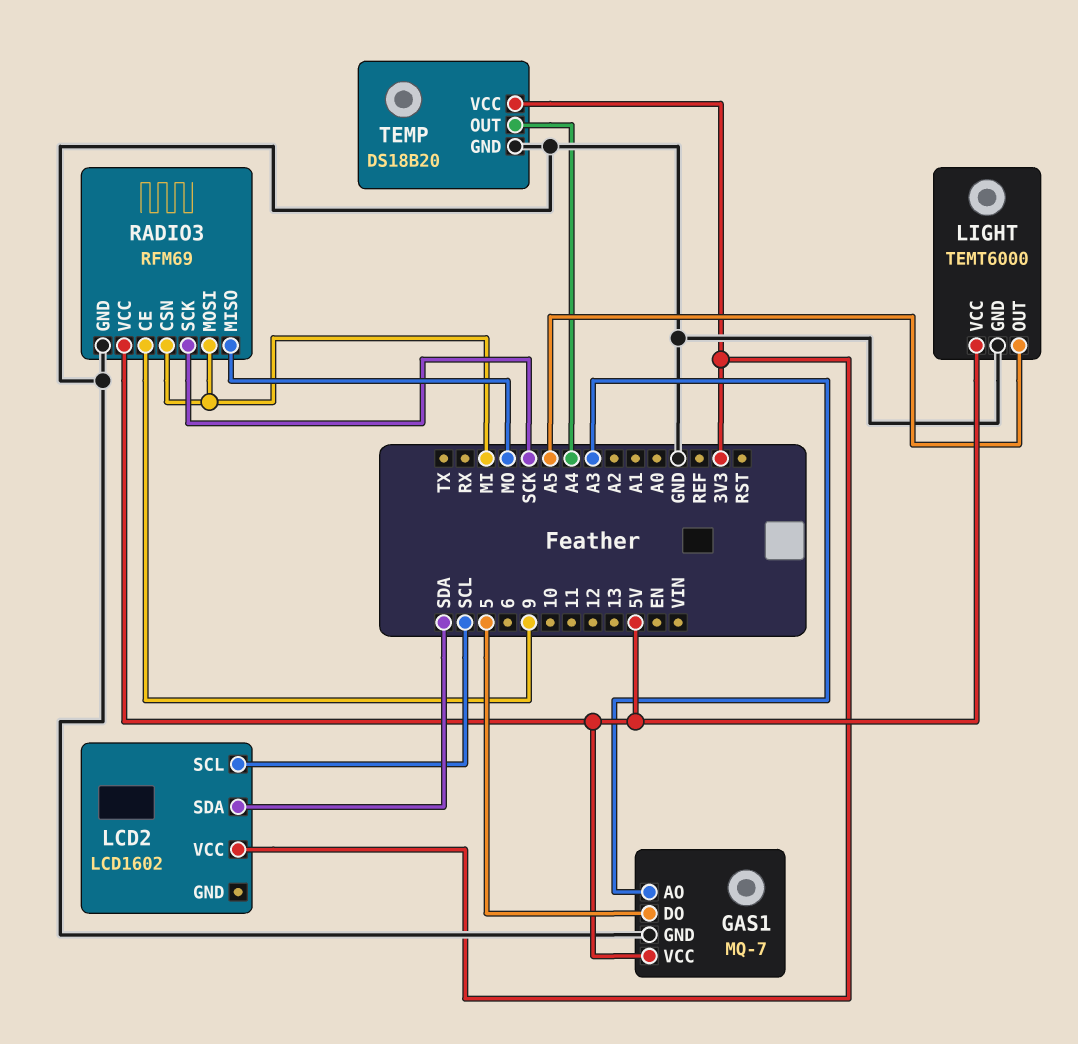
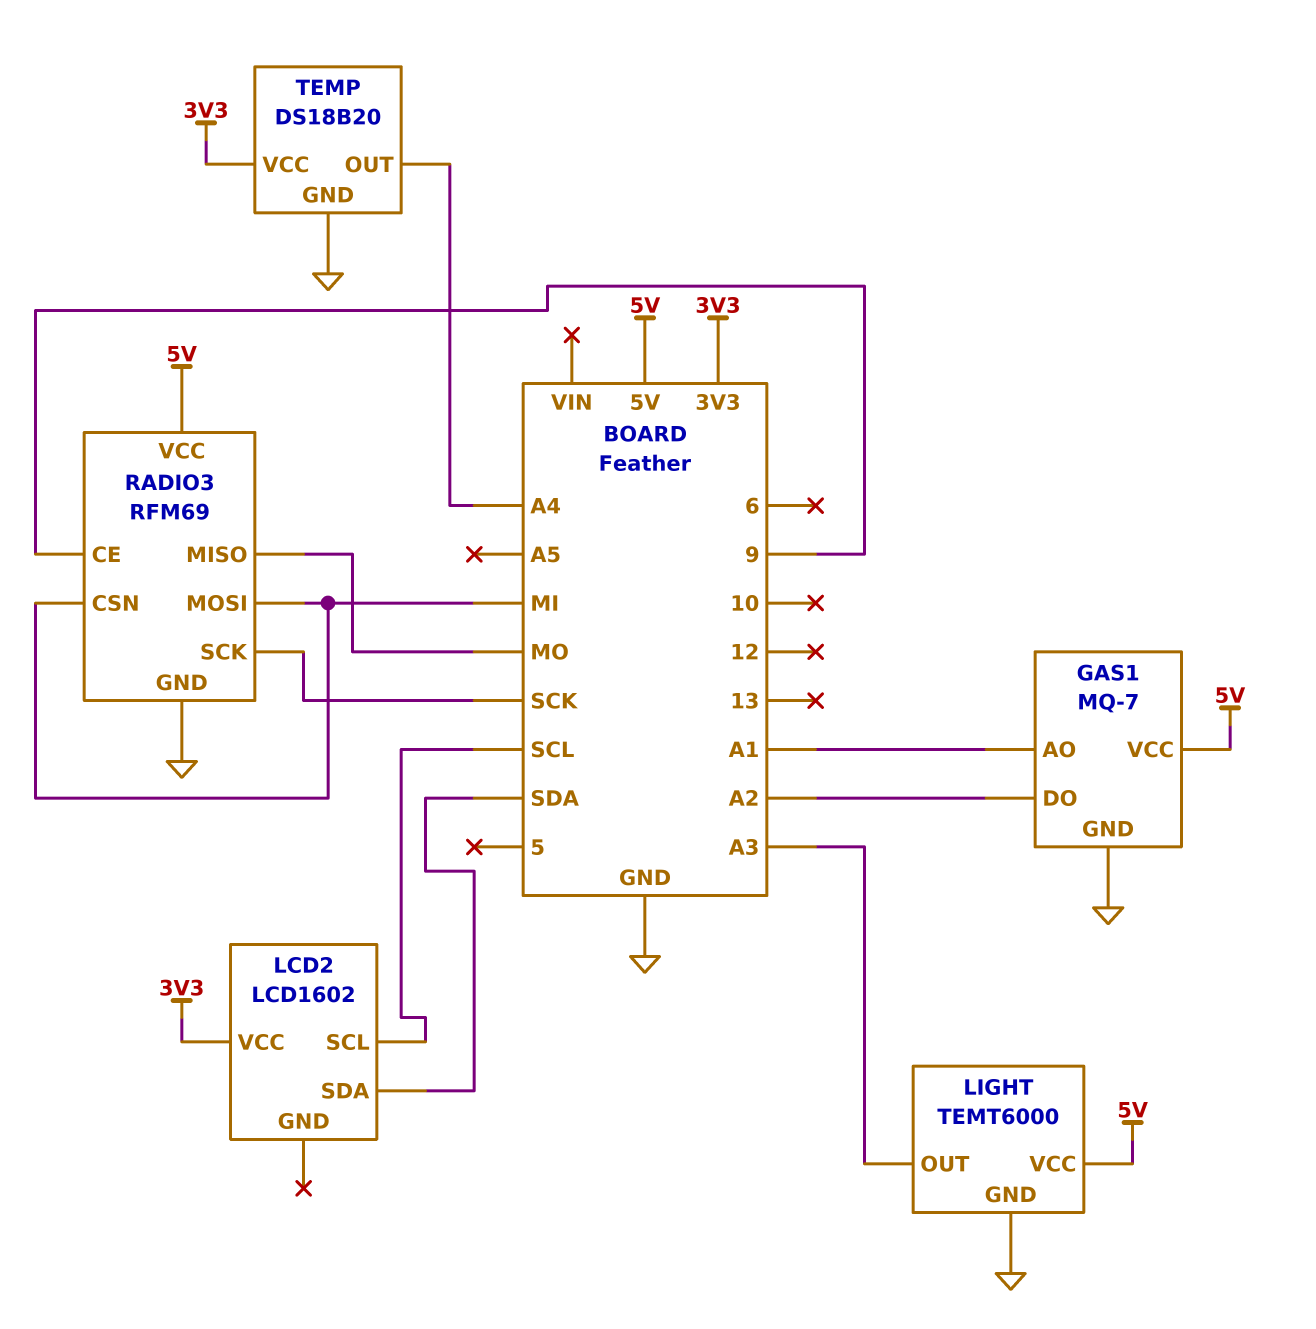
GAS1 pin AO: A3 -> A1
GAS1 pin DO: 5 -> A2
LIGHT pin OUT: A5 -> A3

